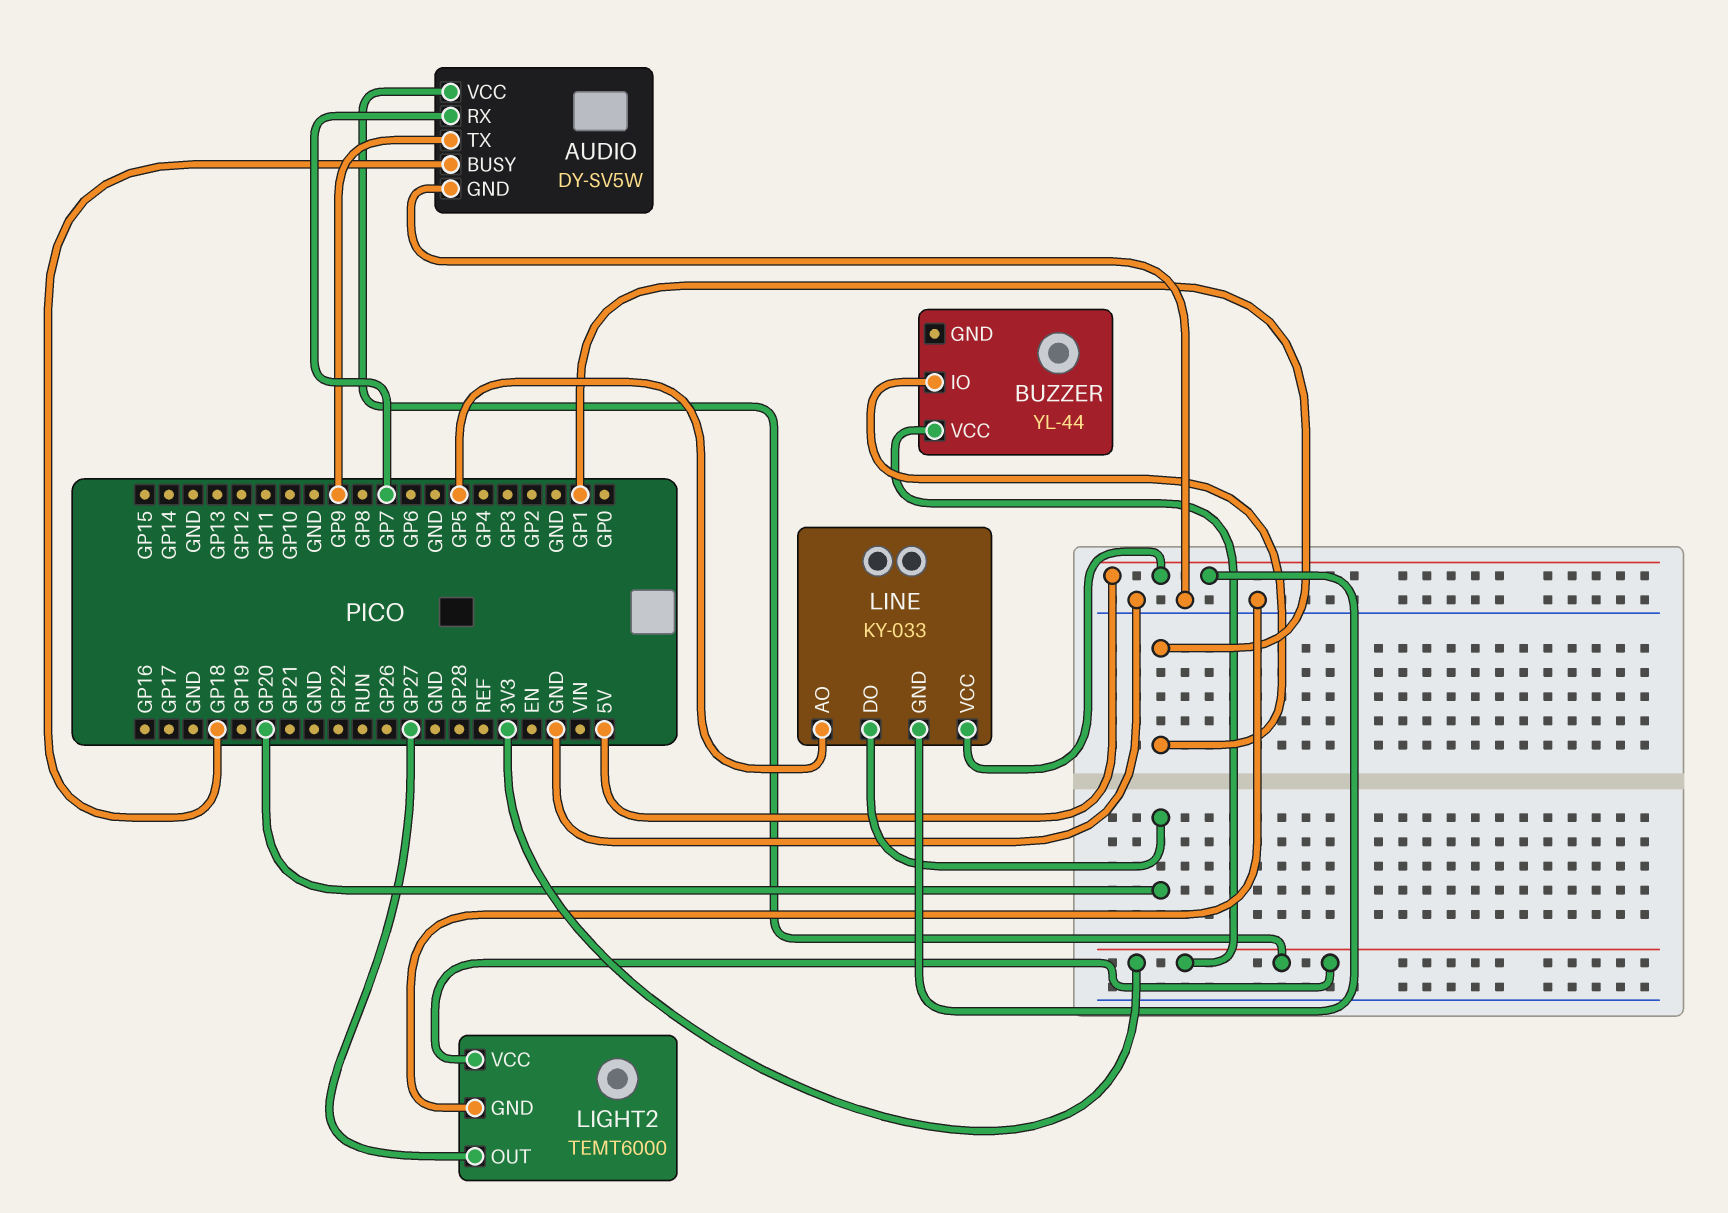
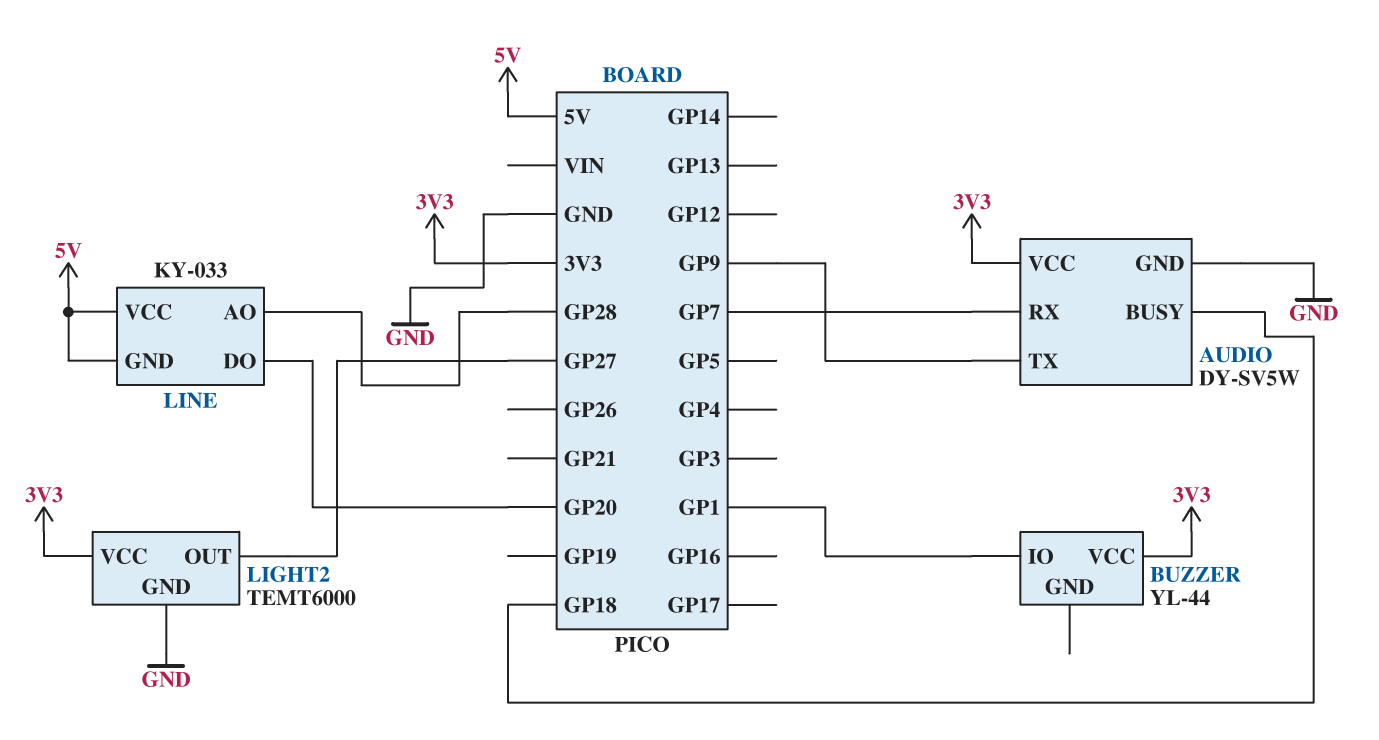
LINE pin AO: GP5 -> GP28

